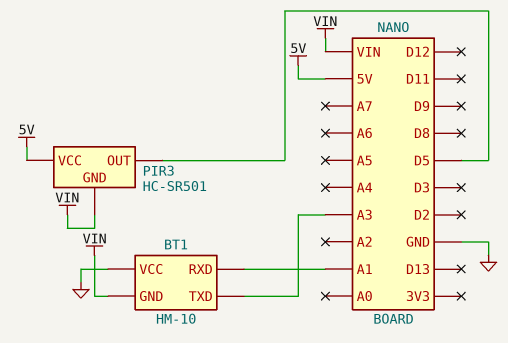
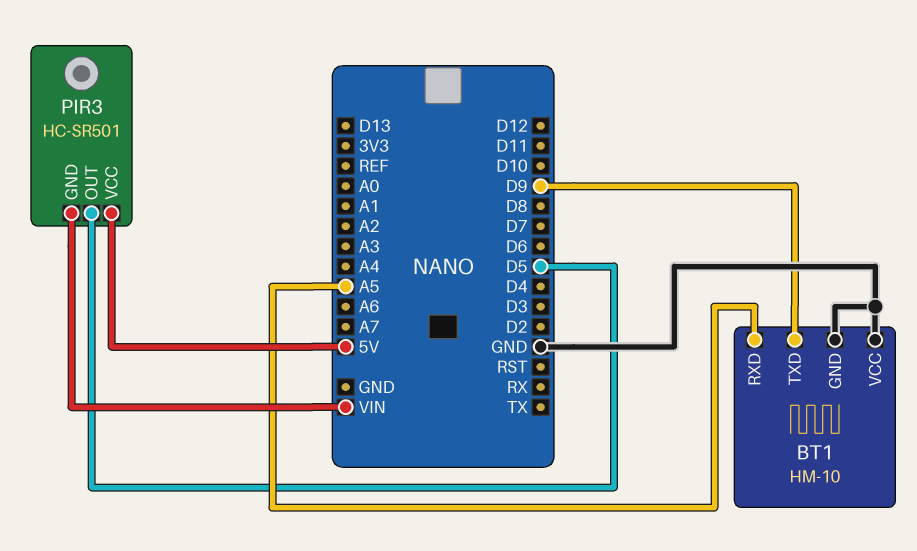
BT1 pin GND: VIN -> GND
BT1 pin RXD: A1 -> A5
BT1 pin TXD: A3 -> D9

